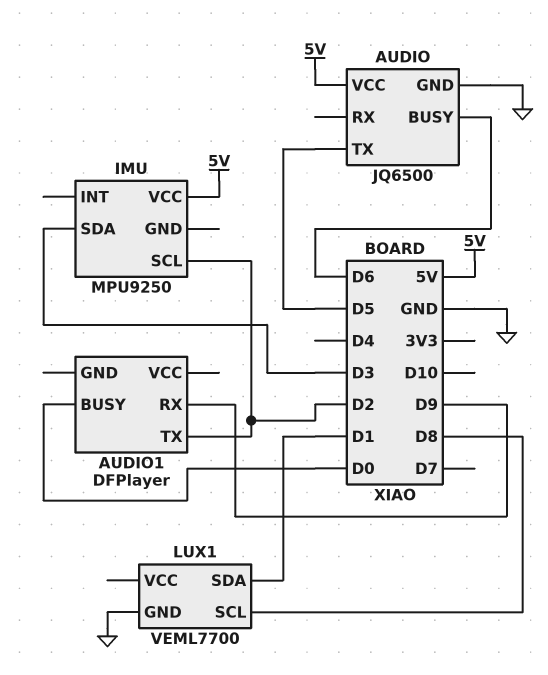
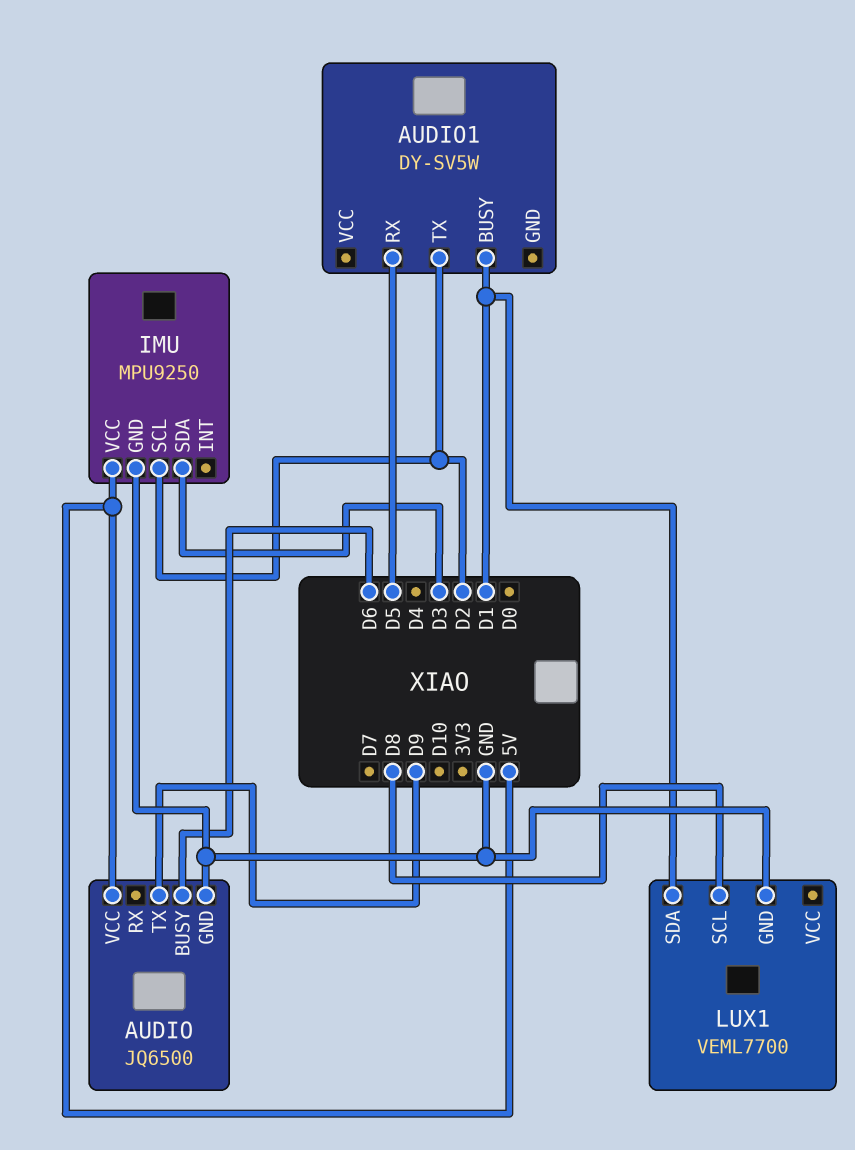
AUDIO pin TX: D5 -> D9
AUDIO1: DFPlayer -> DY-SV5W
AUDIO1 pin BUSY: D0 -> D1
AUDIO1 pin RX: D9 -> D5
IMU pin GND: none -> GND

